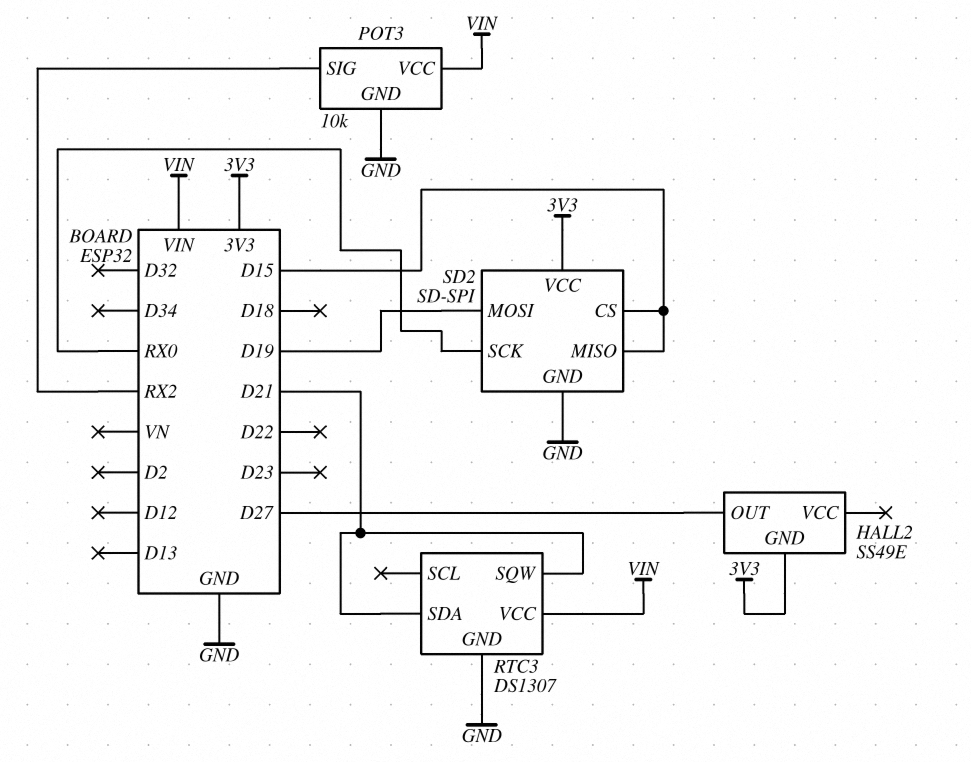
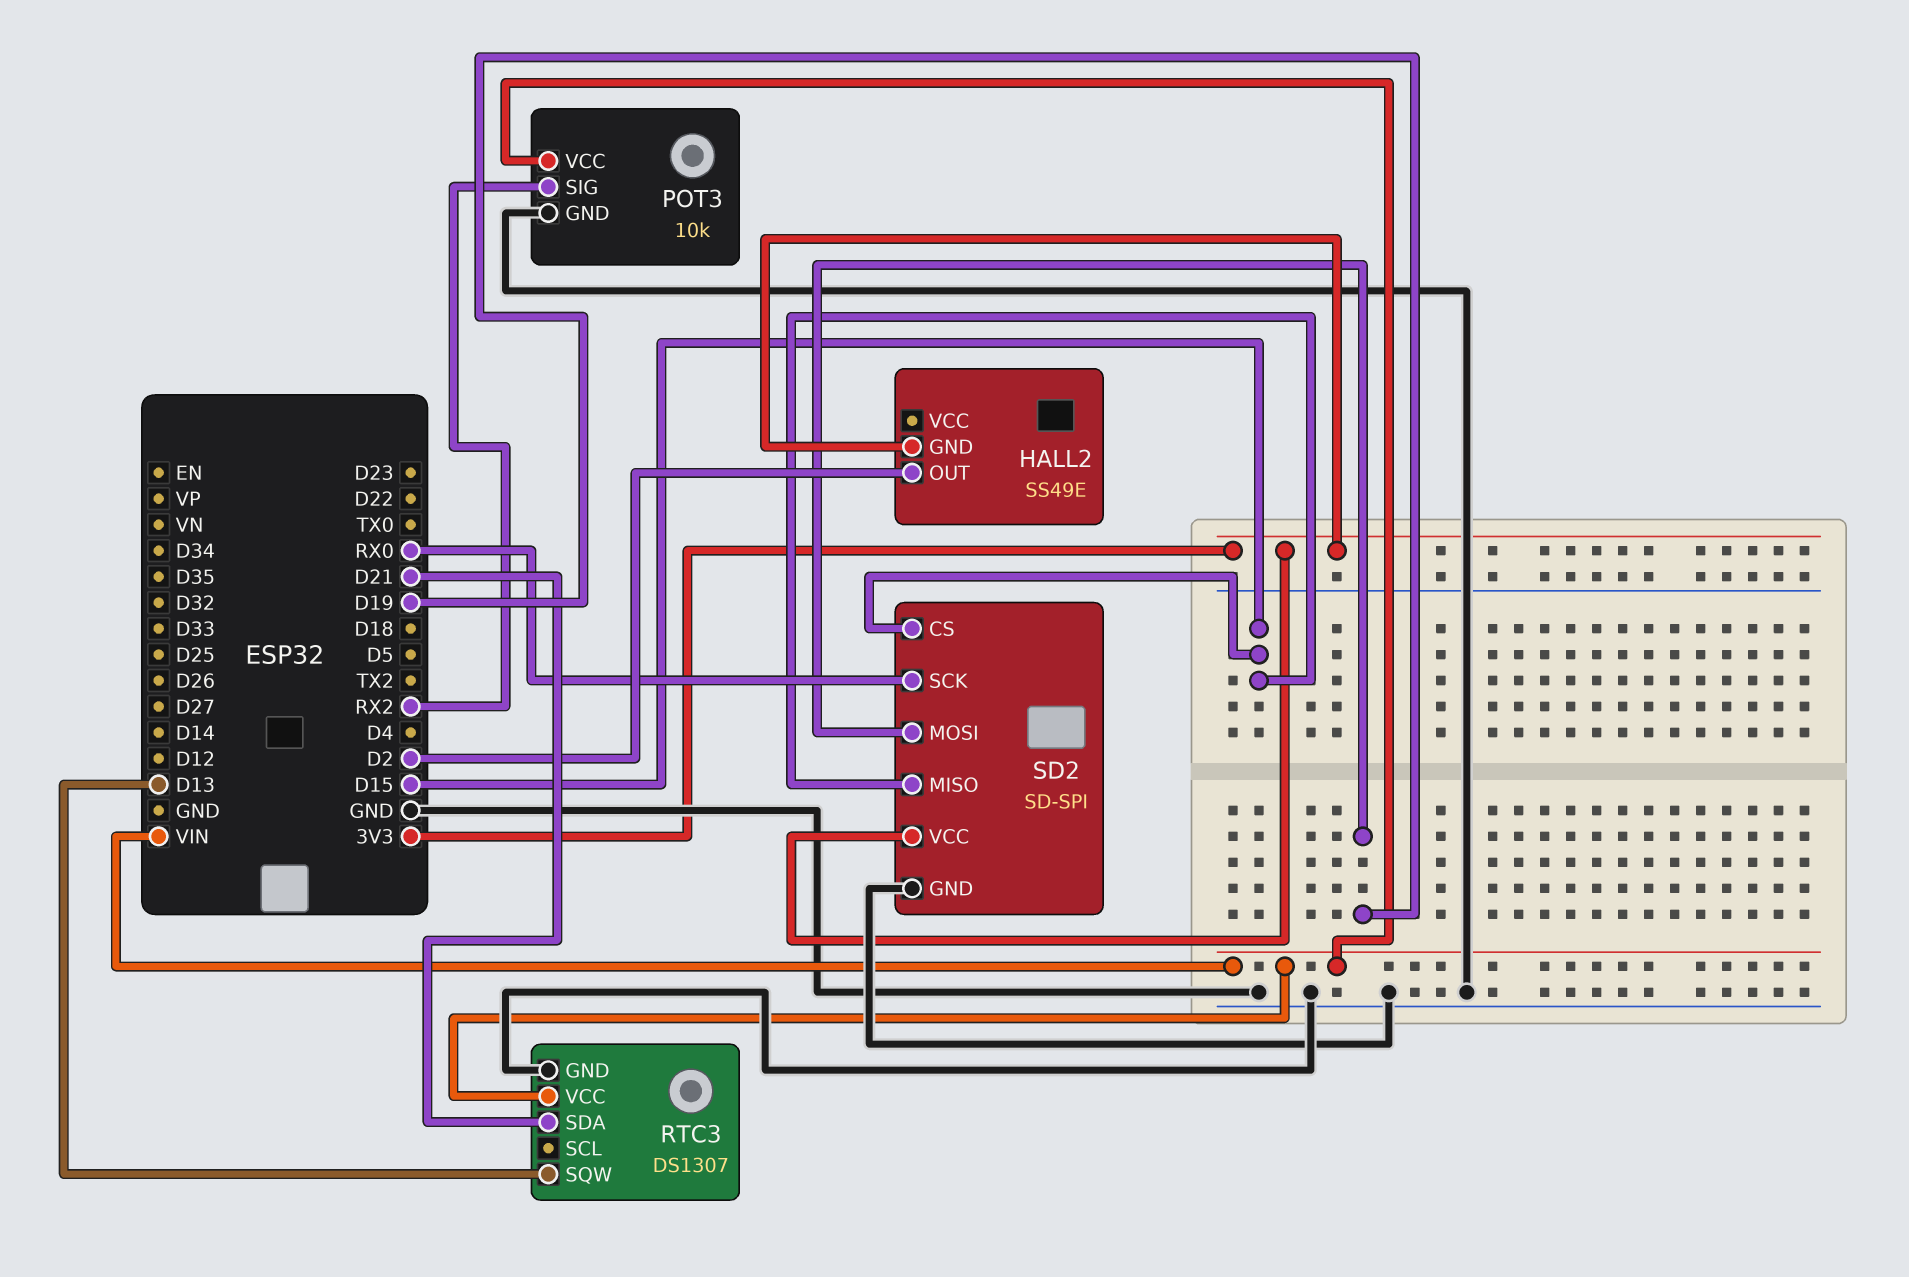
HALL2 pin OUT: D27 -> D2
RTC3 pin SQW: D21 -> D13

